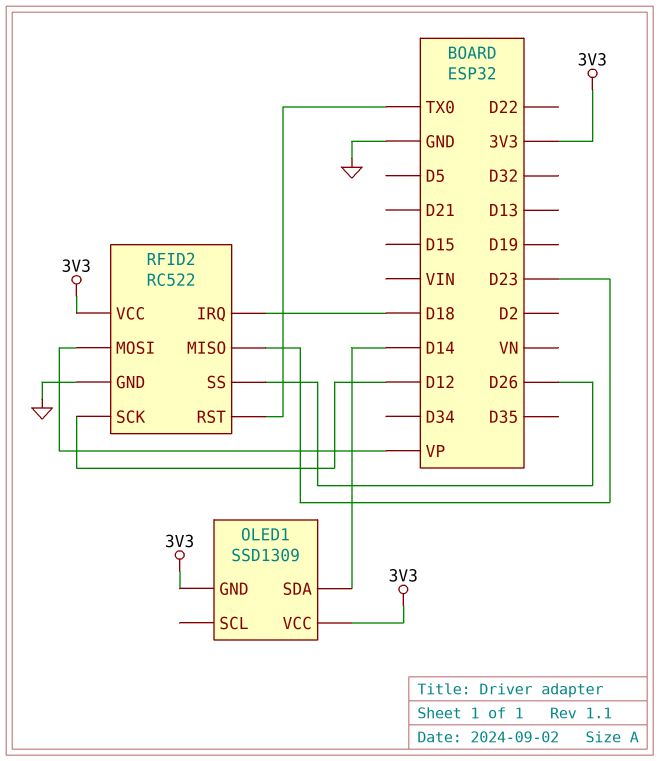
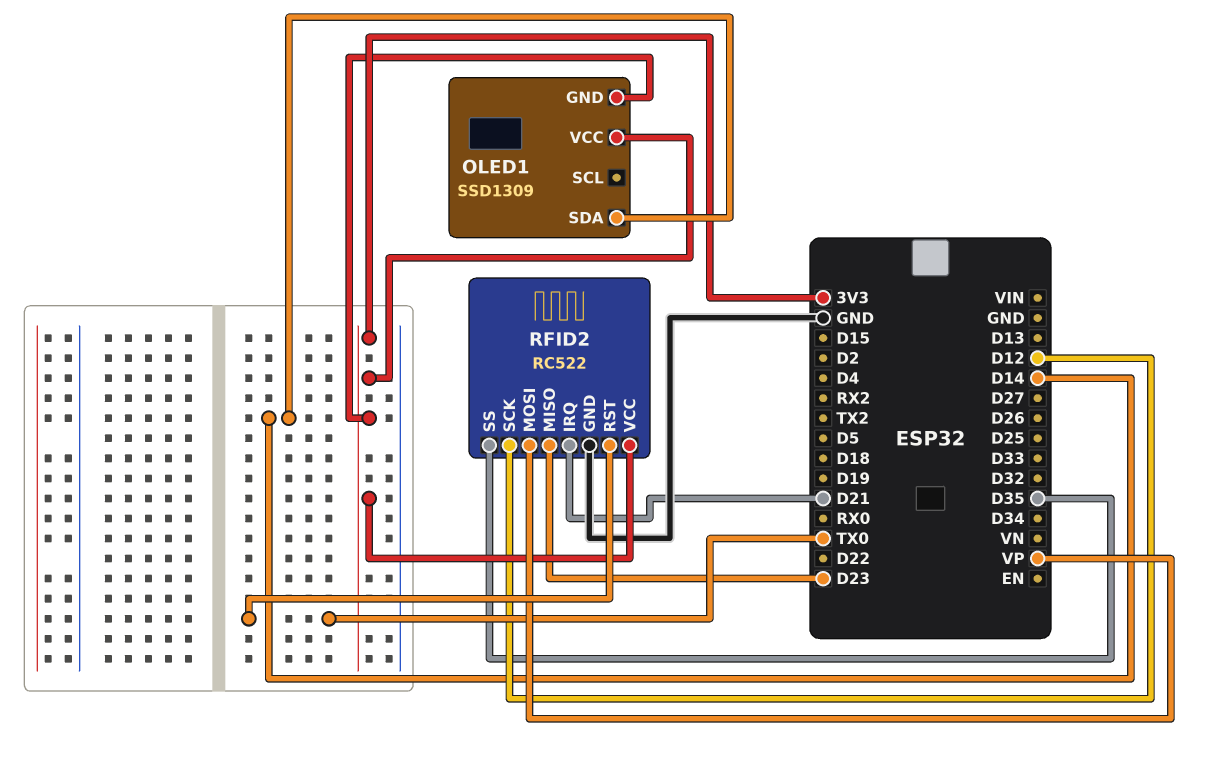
RFID2 pin IRQ: D18 -> D21
RFID2 pin SS: D26 -> D35

